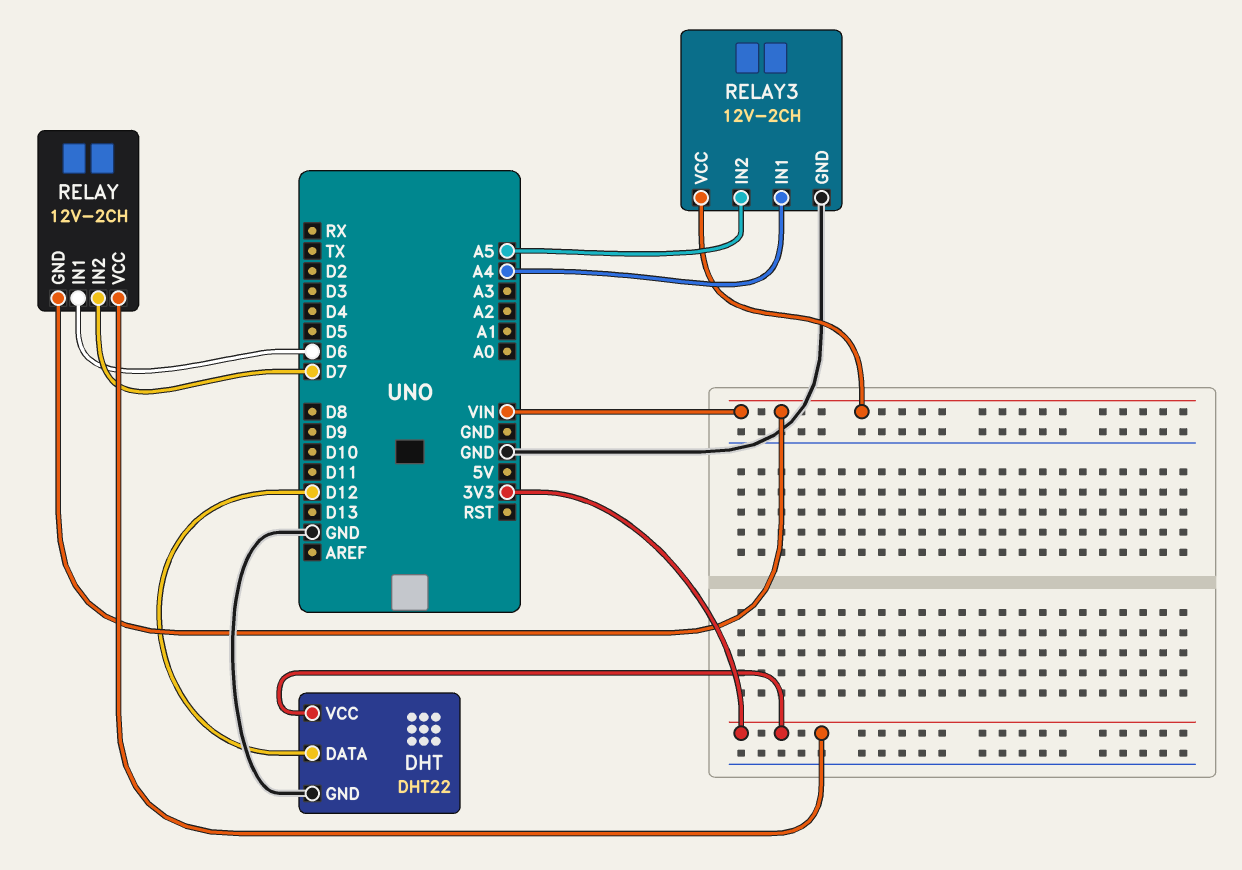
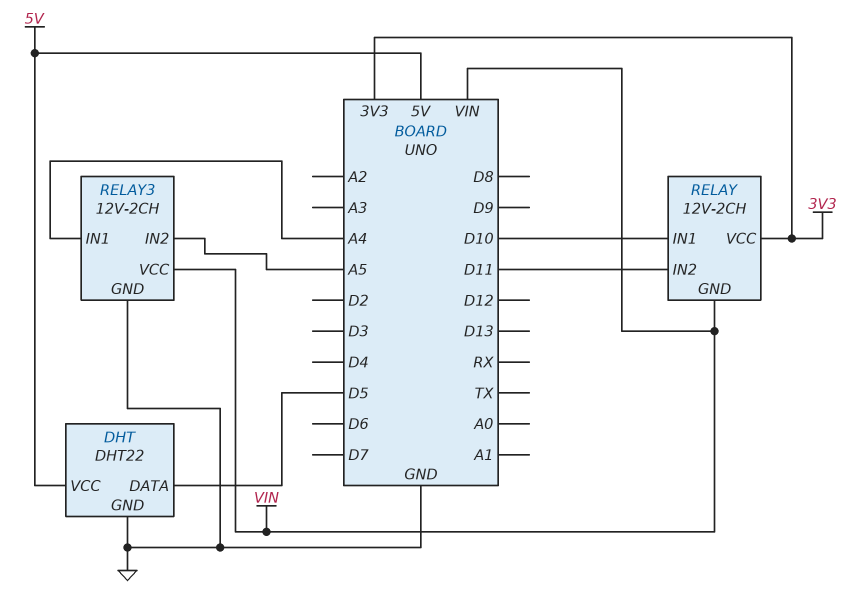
DHT pin DATA: D12 -> D5
DHT pin VCC: 3V3 -> 5V
RELAY pin IN1: D6 -> D10
RELAY pin IN2: D7 -> D11

